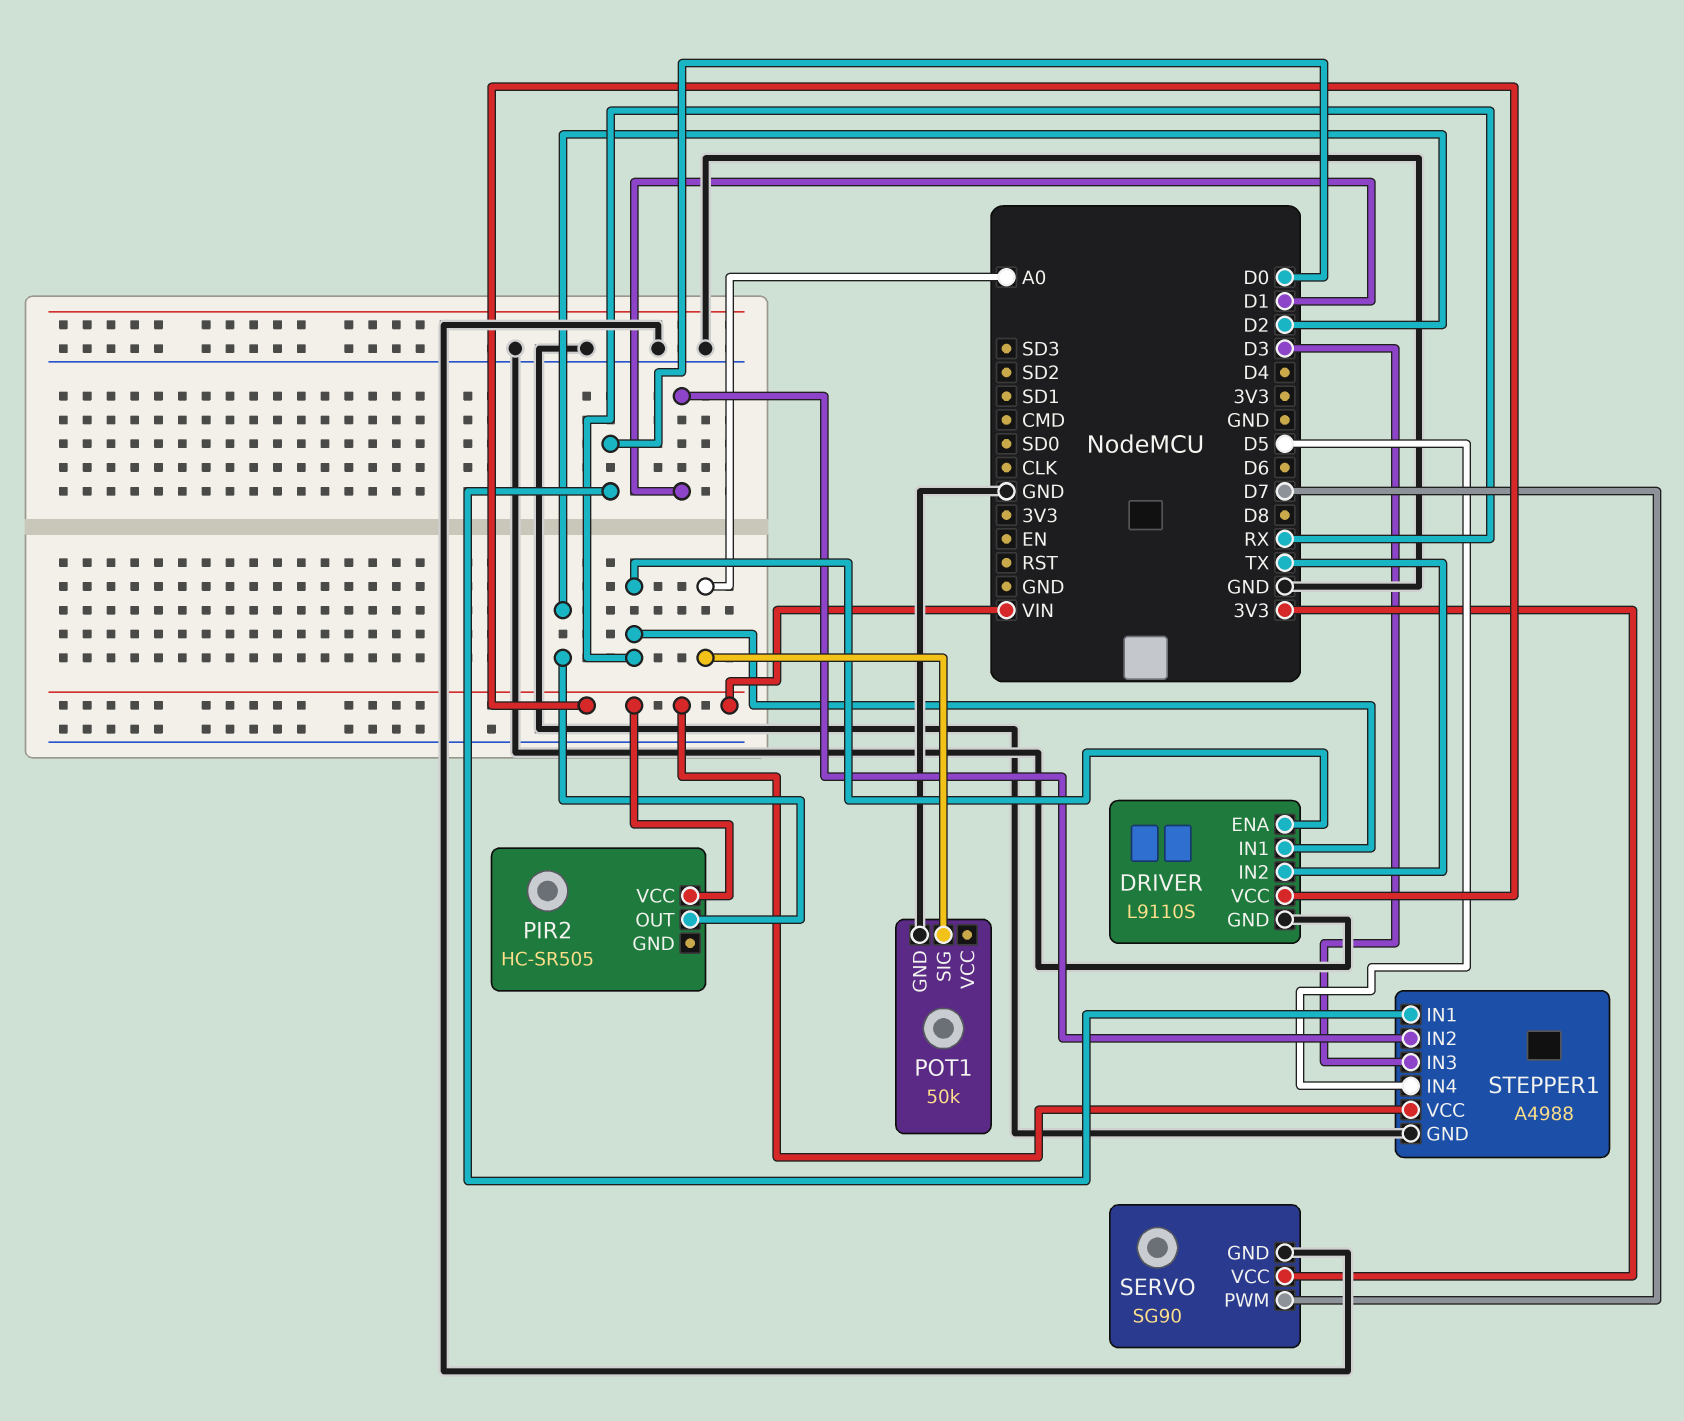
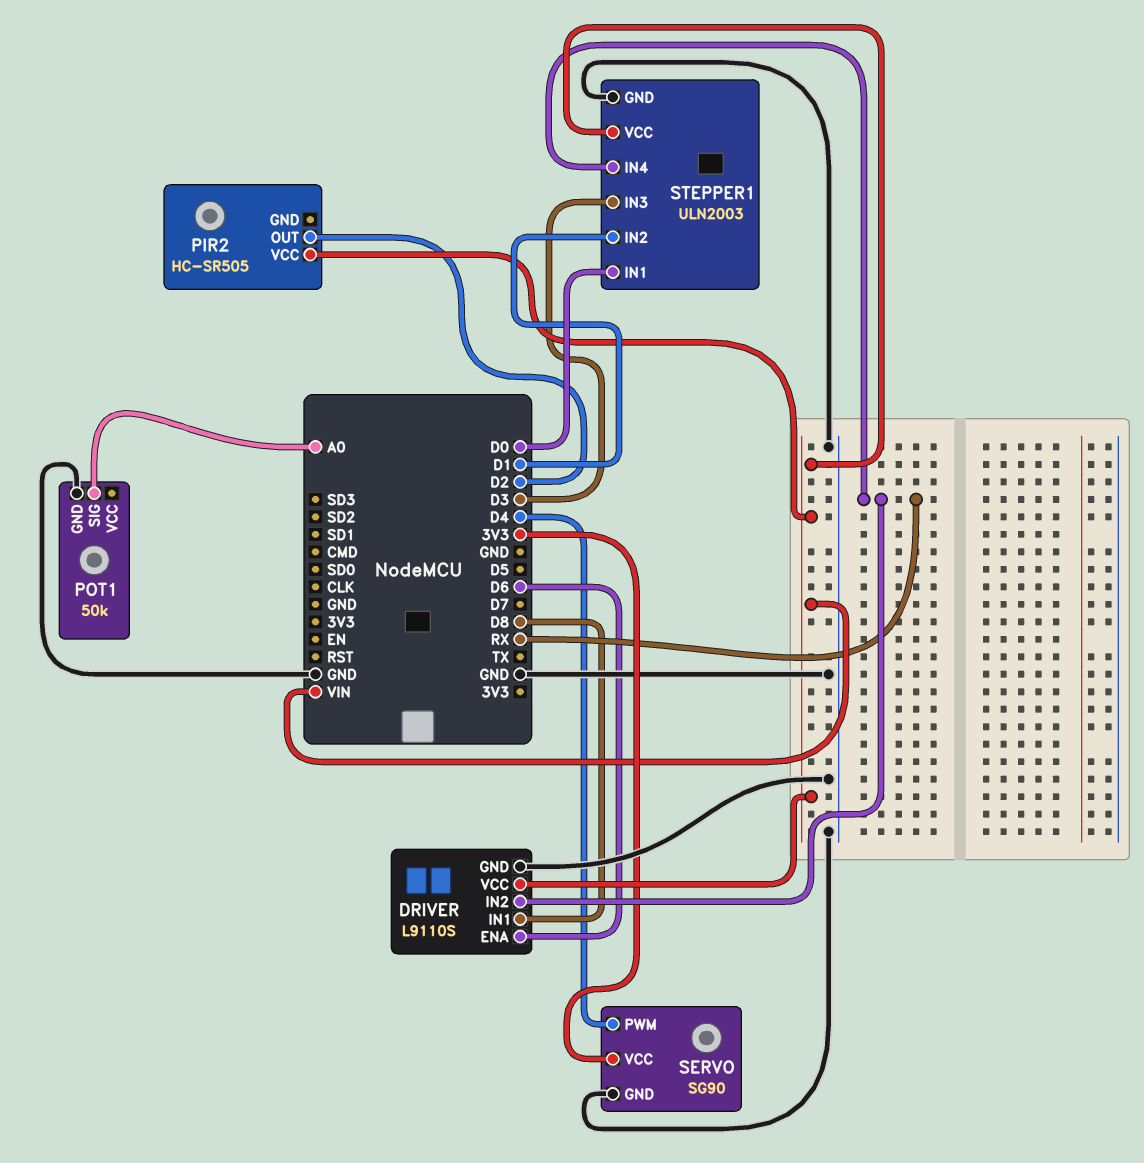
DRIVER pin ENA: RX -> D6
DRIVER pin IN1: RX -> D8
DRIVER pin IN2: TX -> RX
SERVO pin PWM: D7 -> D4
STEPPER1: A4988 -> ULN2003
STEPPER1 pin IN4: D5 -> RX

